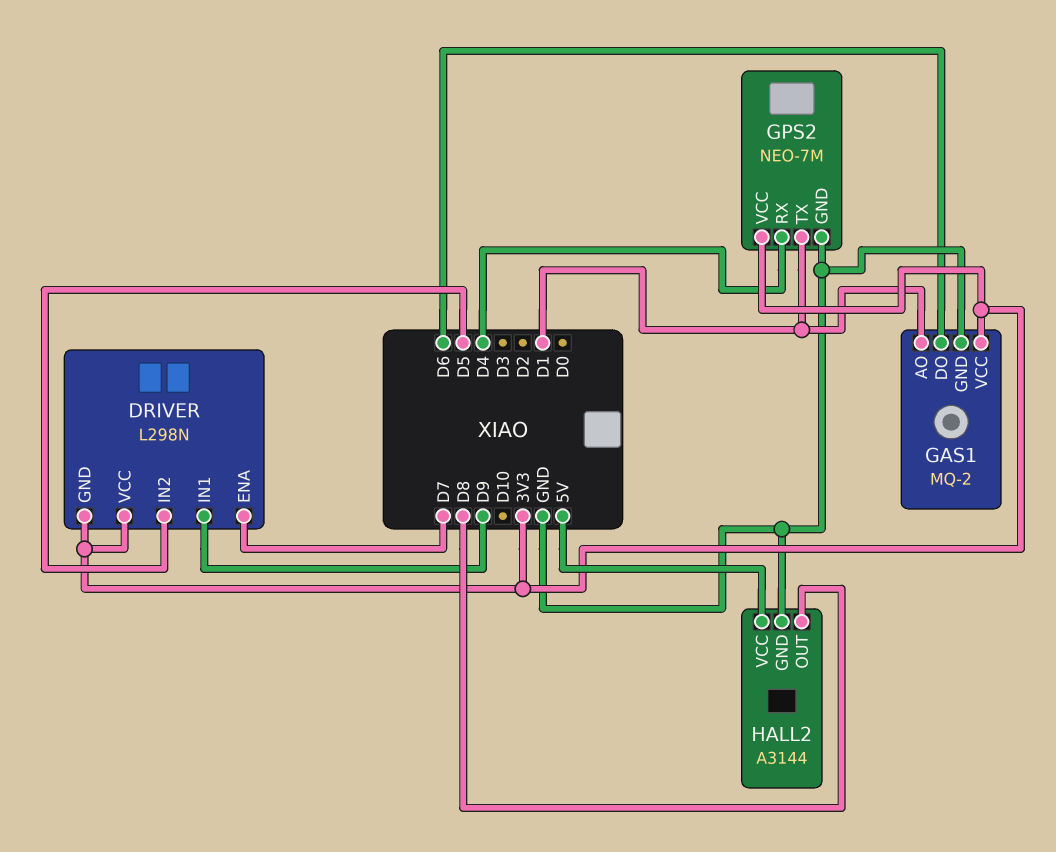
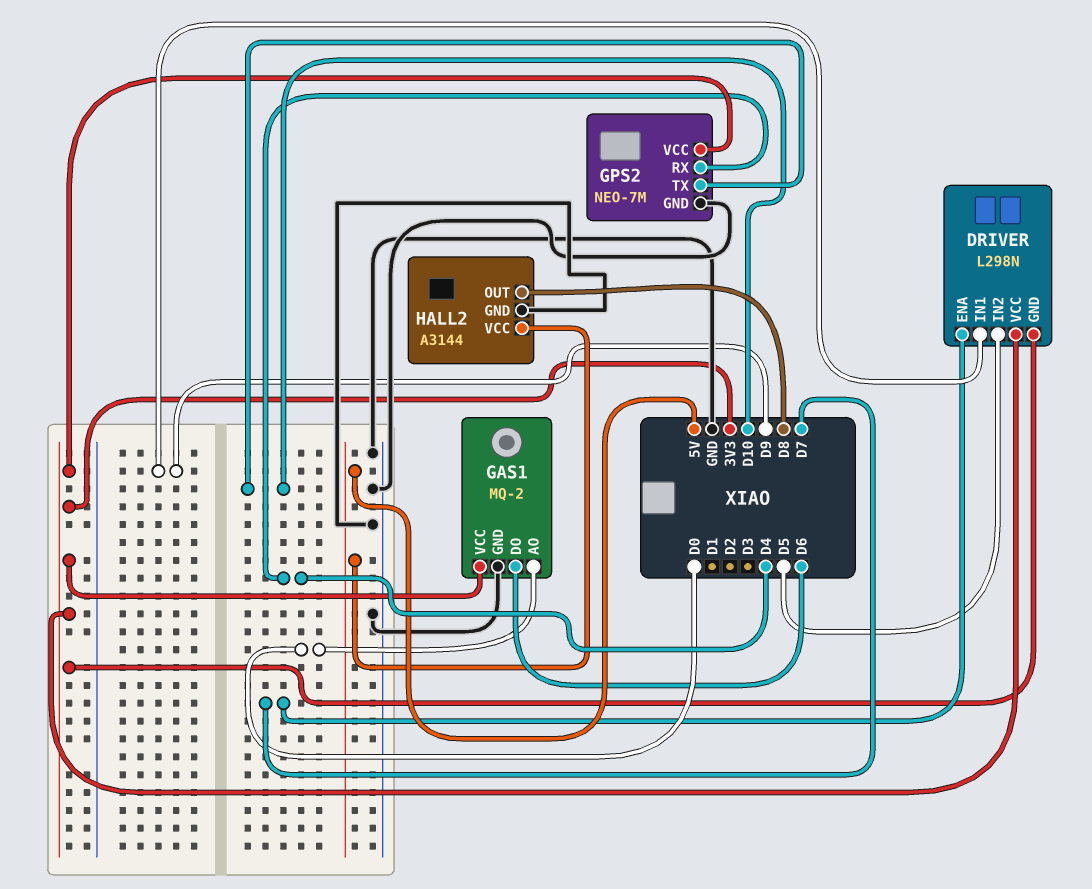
GAS1 pin AO: D1 -> D0
GPS2 pin TX: D1 -> D10

